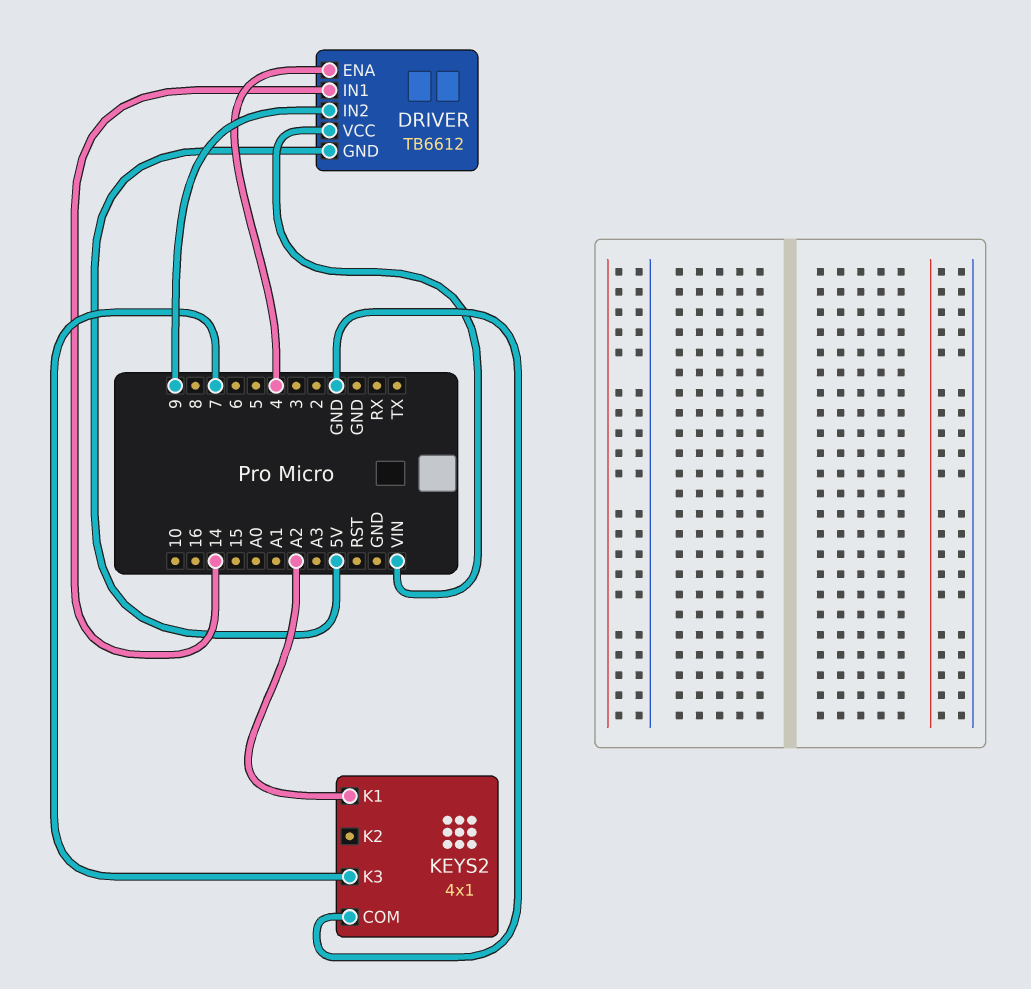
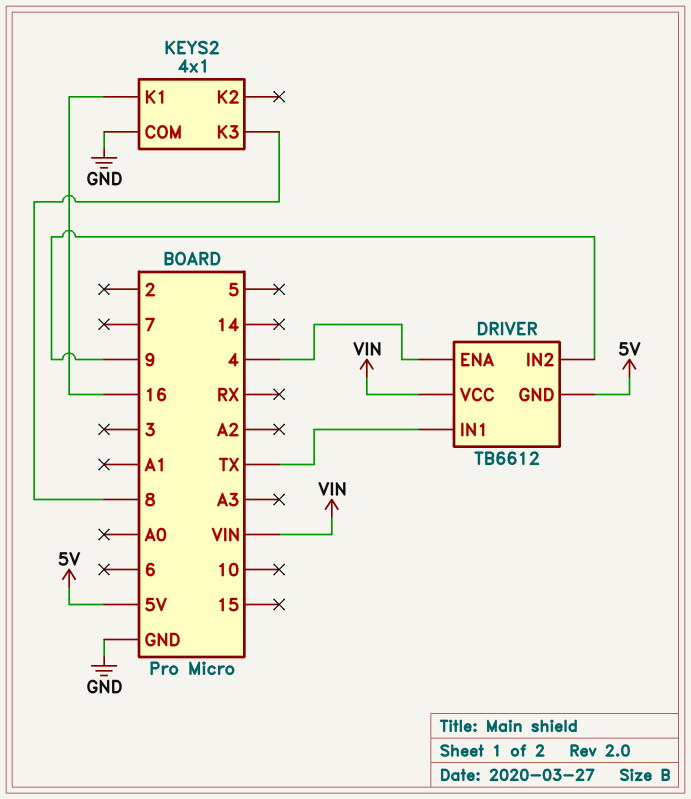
DRIVER pin IN1: 14 -> TX
KEYS2 pin K1: A2 -> 16
KEYS2 pin K3: 7 -> 8

